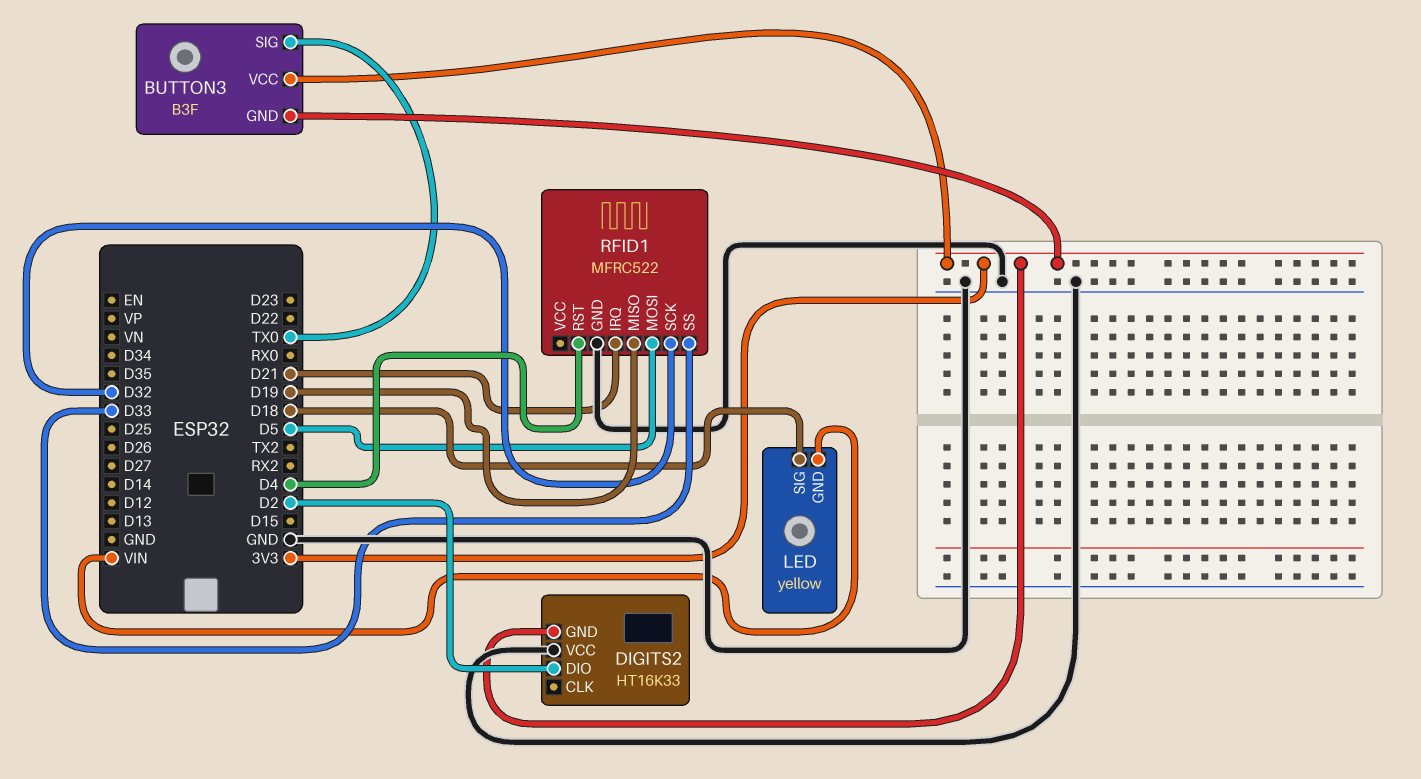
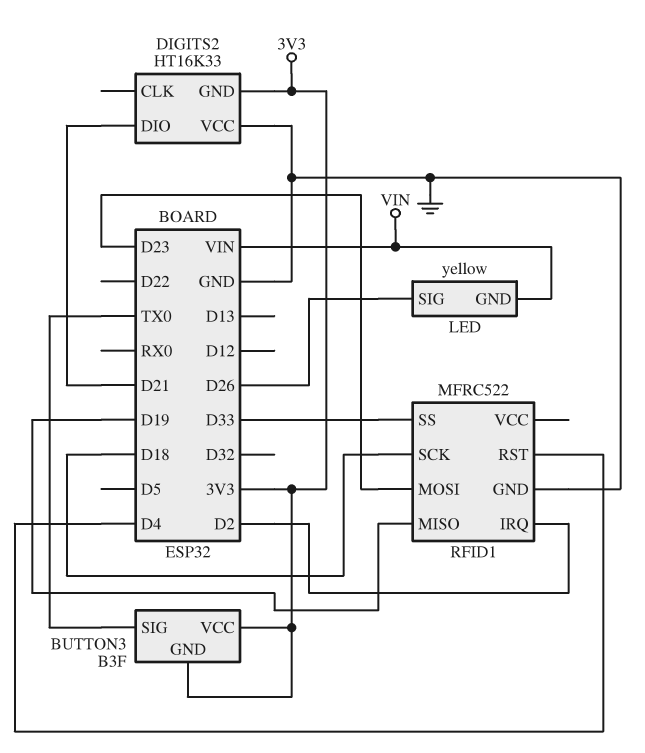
DIGITS2 pin DIO: D2 -> D21
LED pin SIG: D18 -> D26
RFID1 pin IRQ: D21 -> D2
RFID1 pin MOSI: D5 -> D23
RFID1 pin SCK: D32 -> D18

